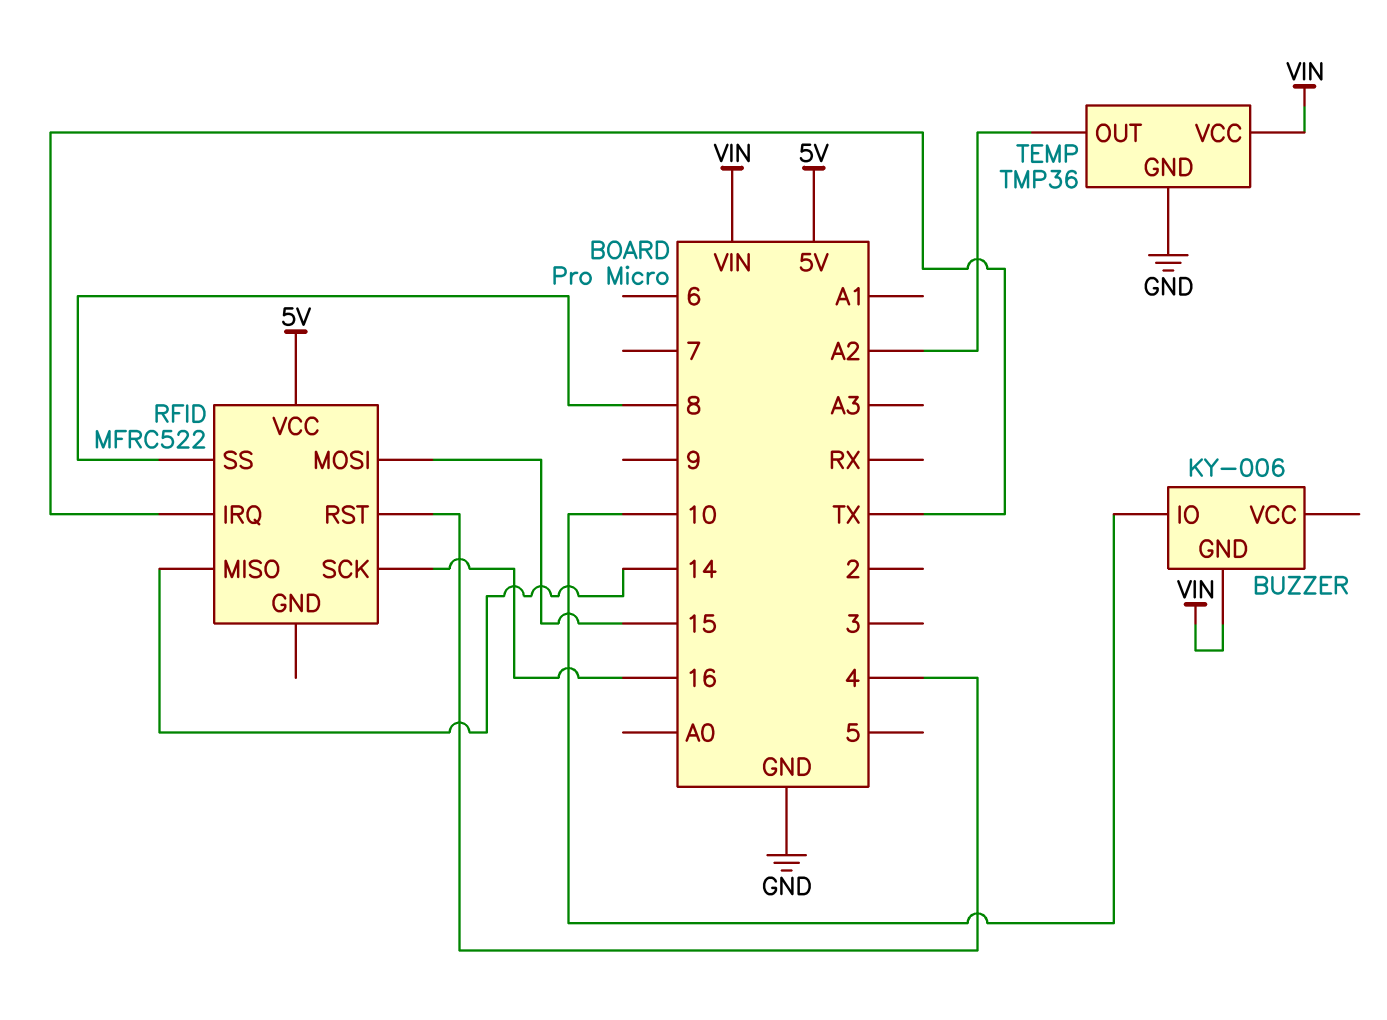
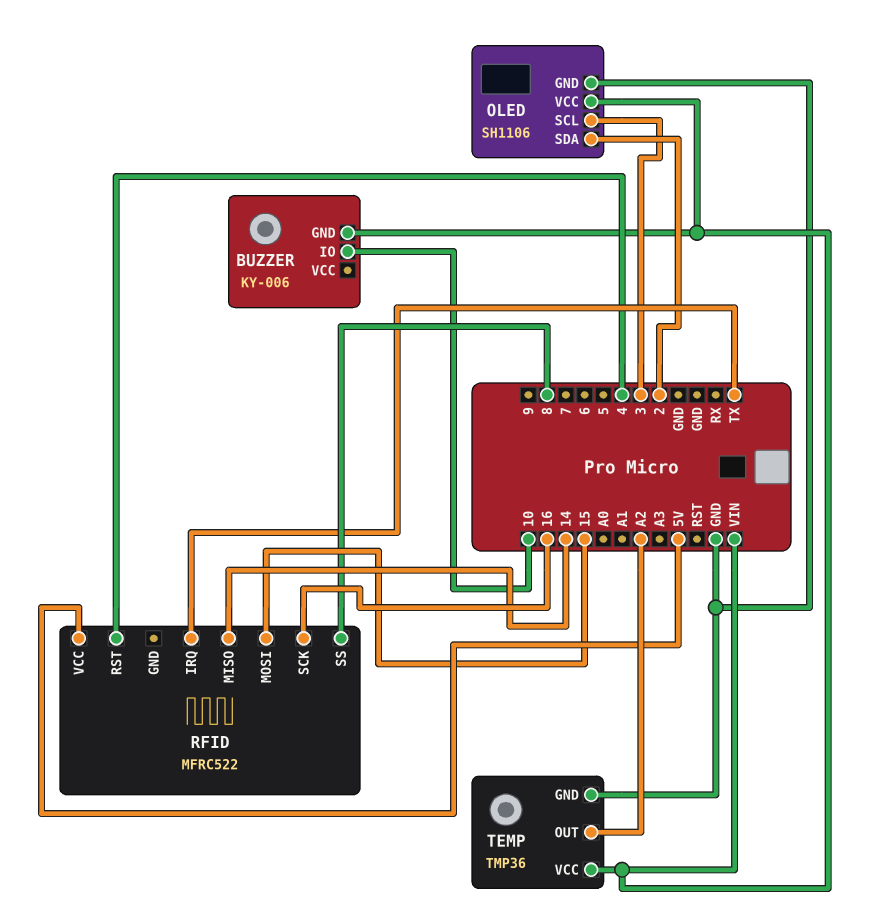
OLED: none -> SH1106
OLED pin GND: none -> GND
OLED pin SCL: none -> 3
OLED pin SDA: none -> 2
OLED pin VCC: none -> VIN

